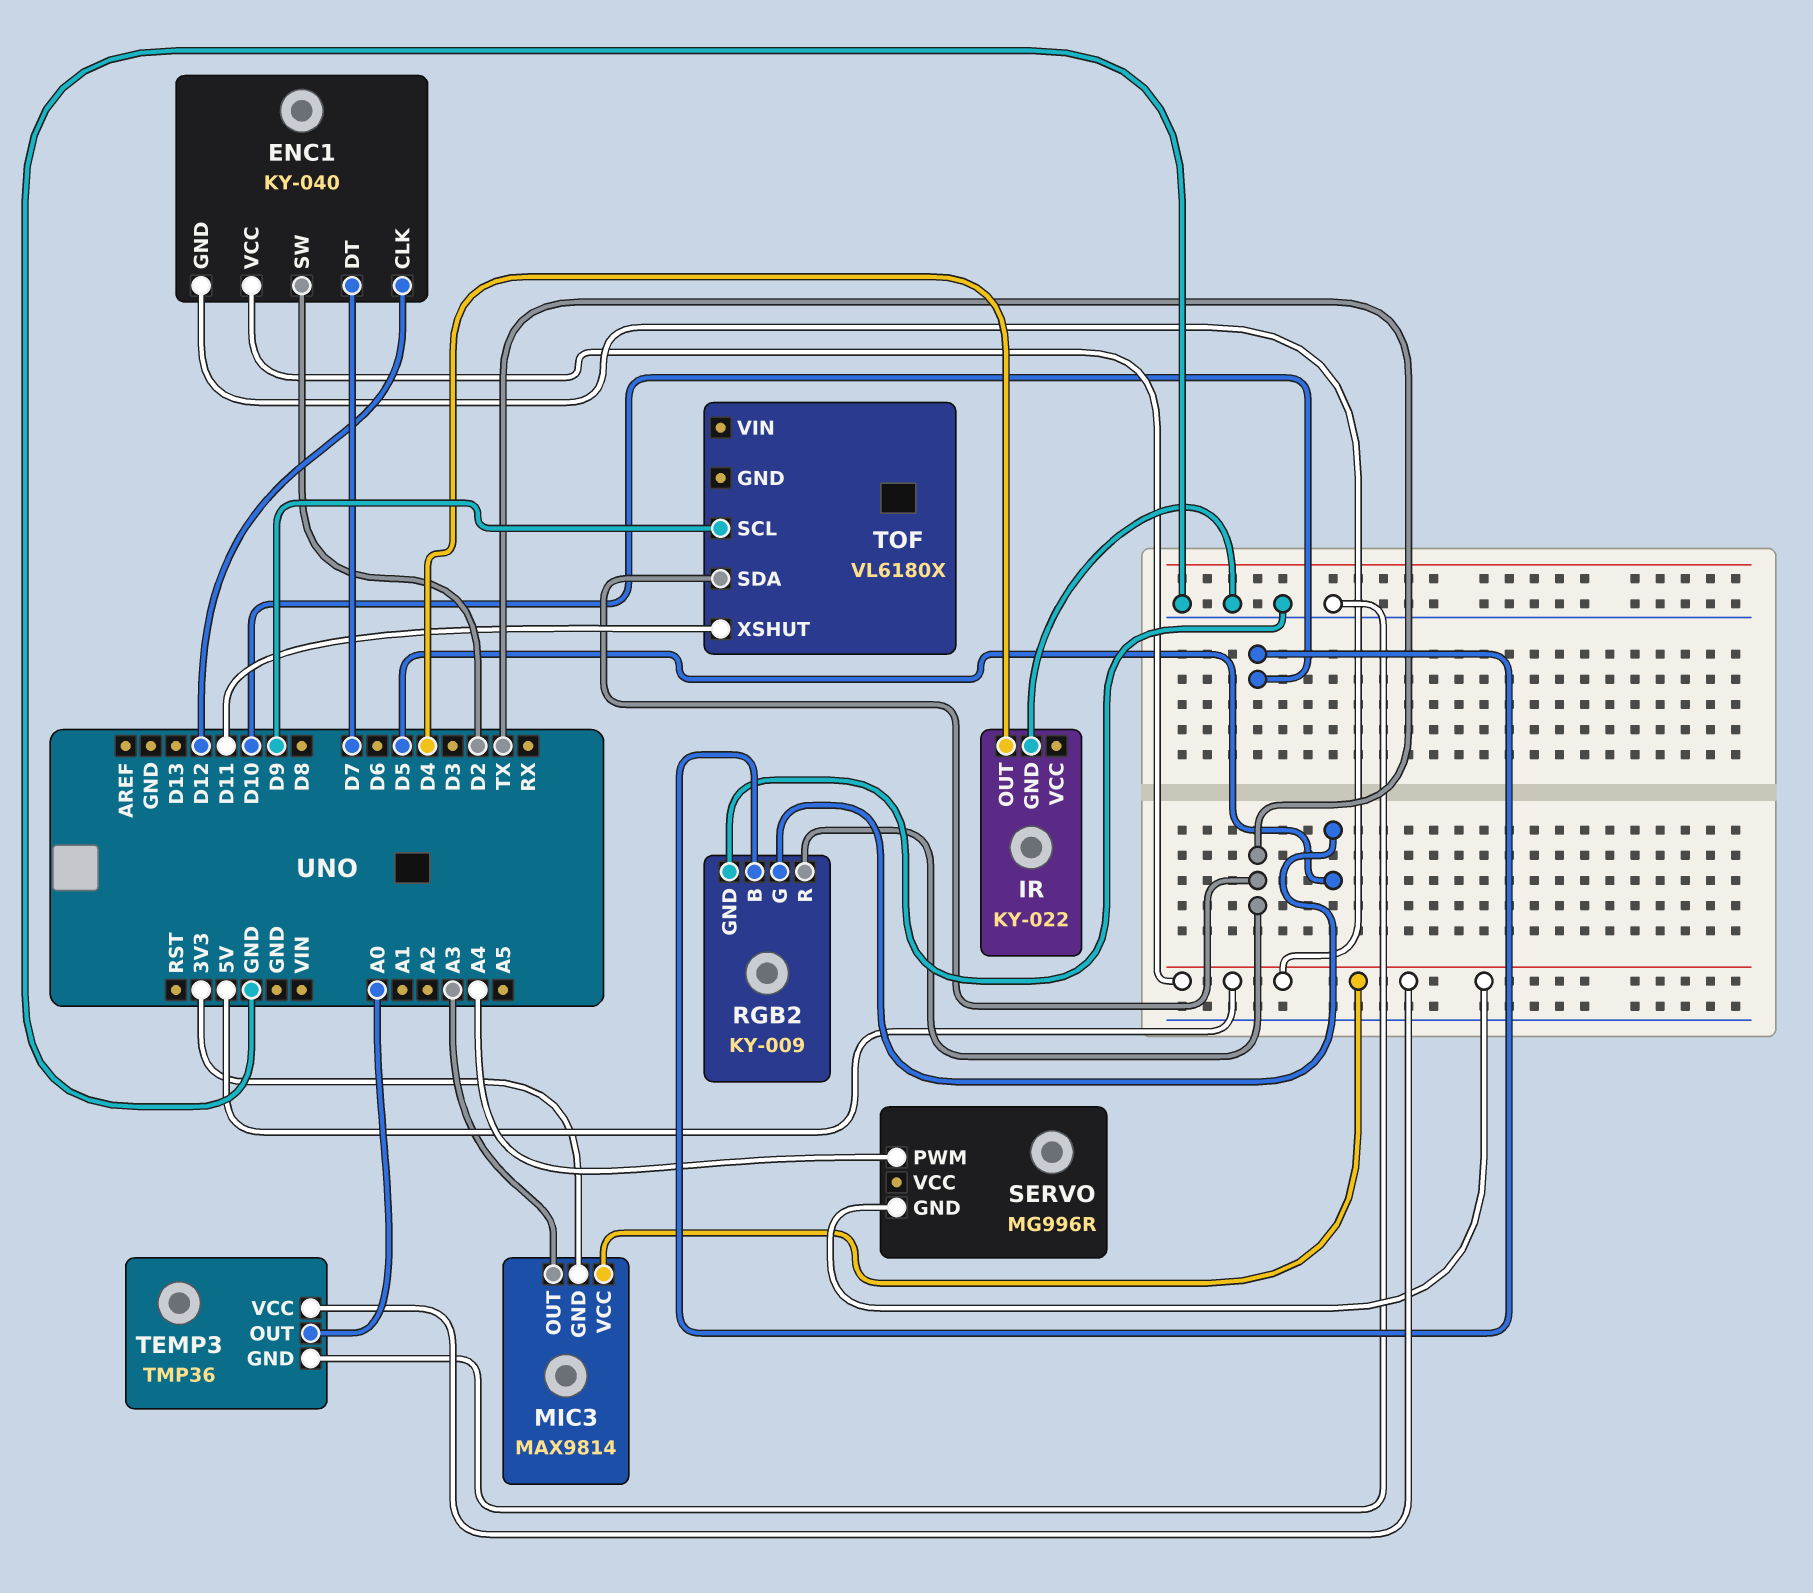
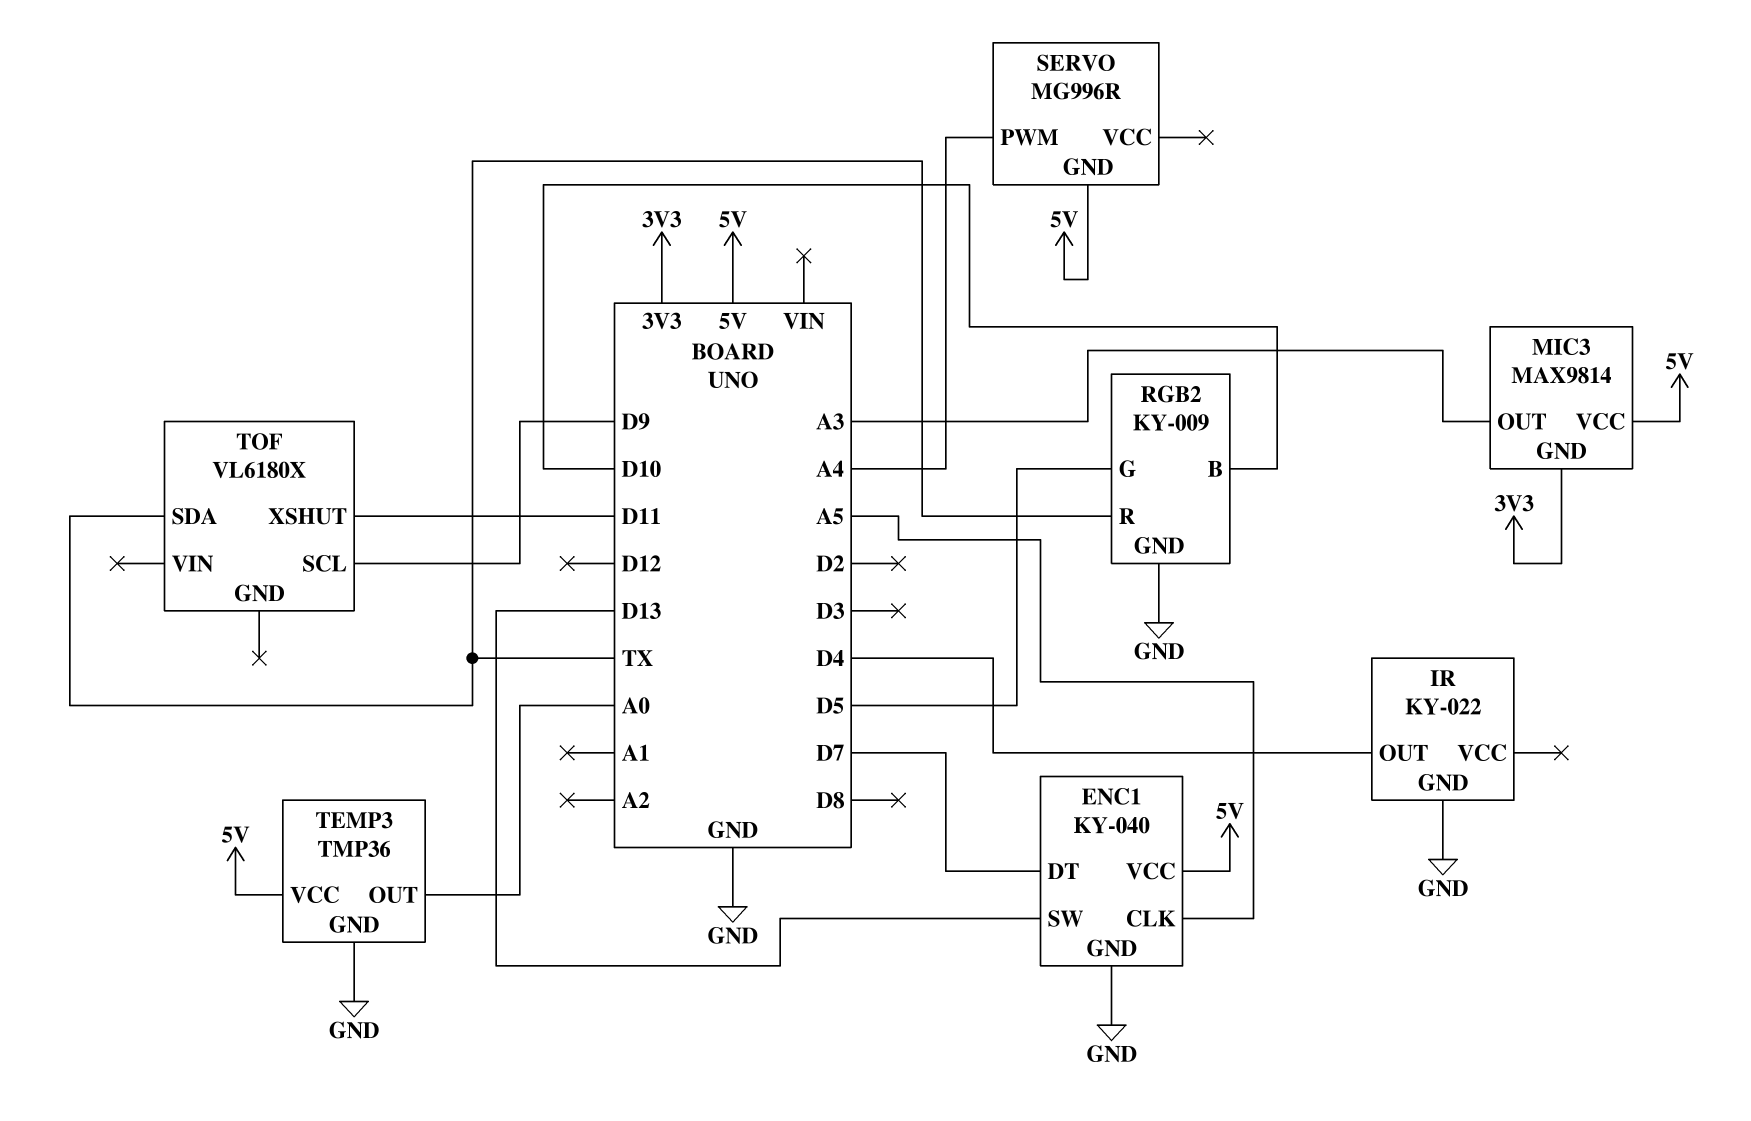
ENC1 pin CLK: D12 -> A5
ENC1 pin GND: 5V -> GND
ENC1 pin SW: D2 -> D13

